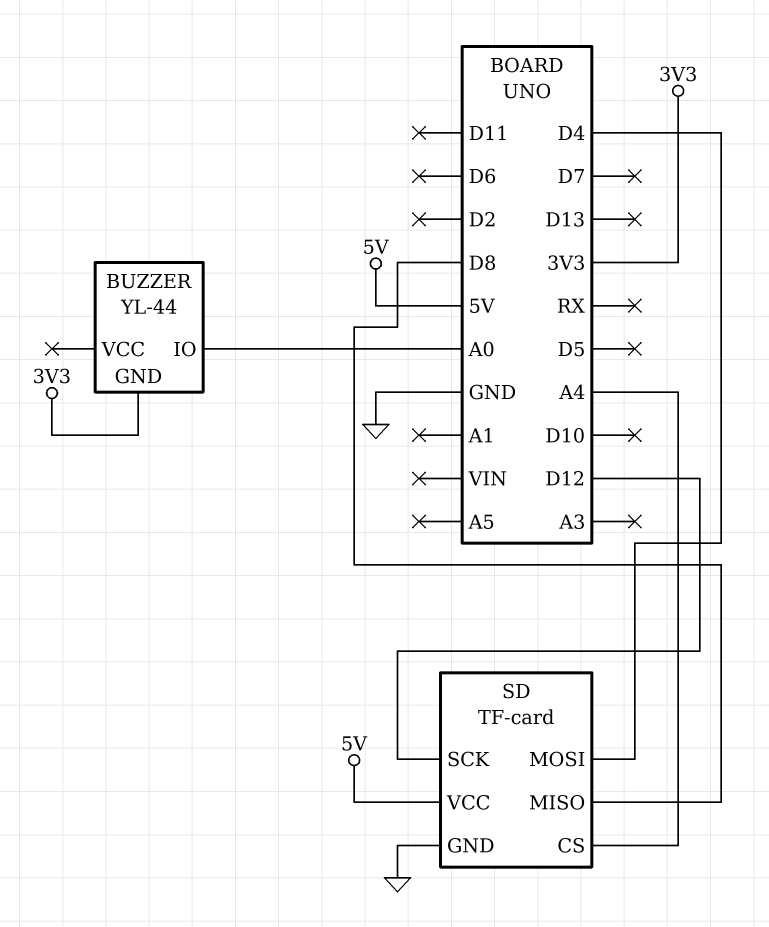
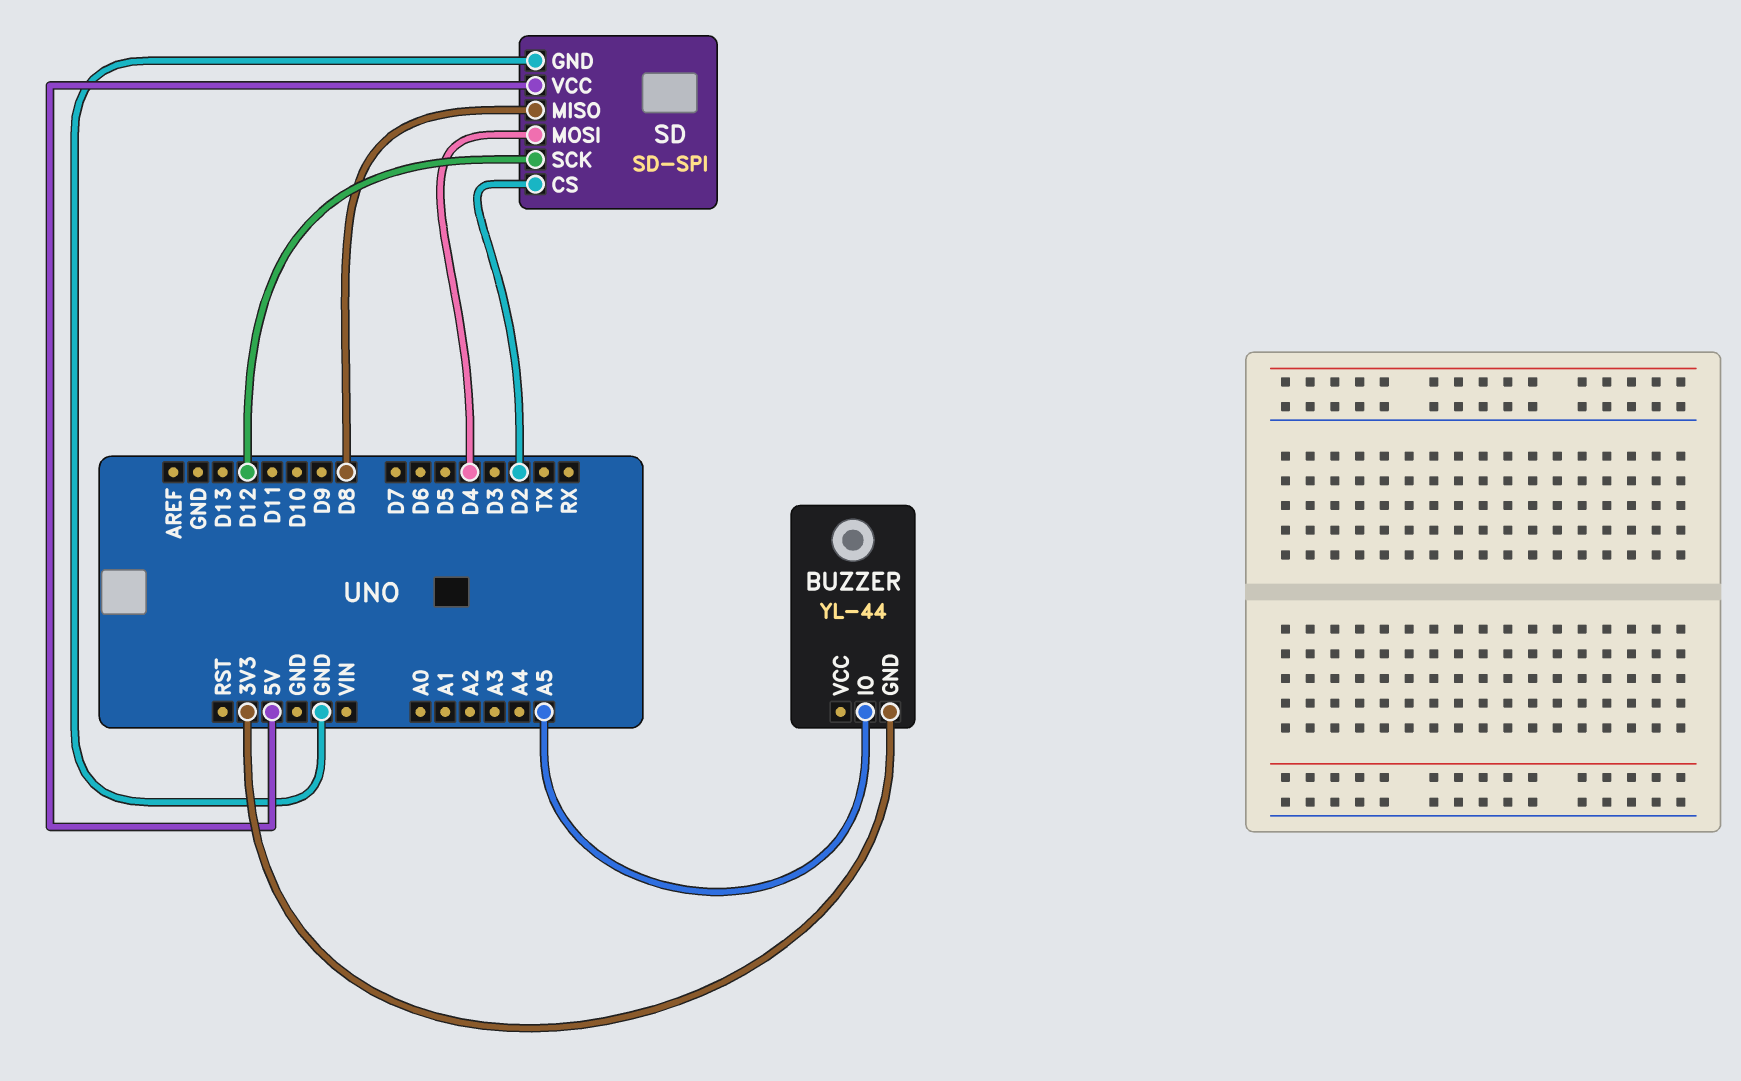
BUZZER pin IO: A0 -> A5
SD: TF-card -> SD-SPI
SD pin CS: A4 -> D2

